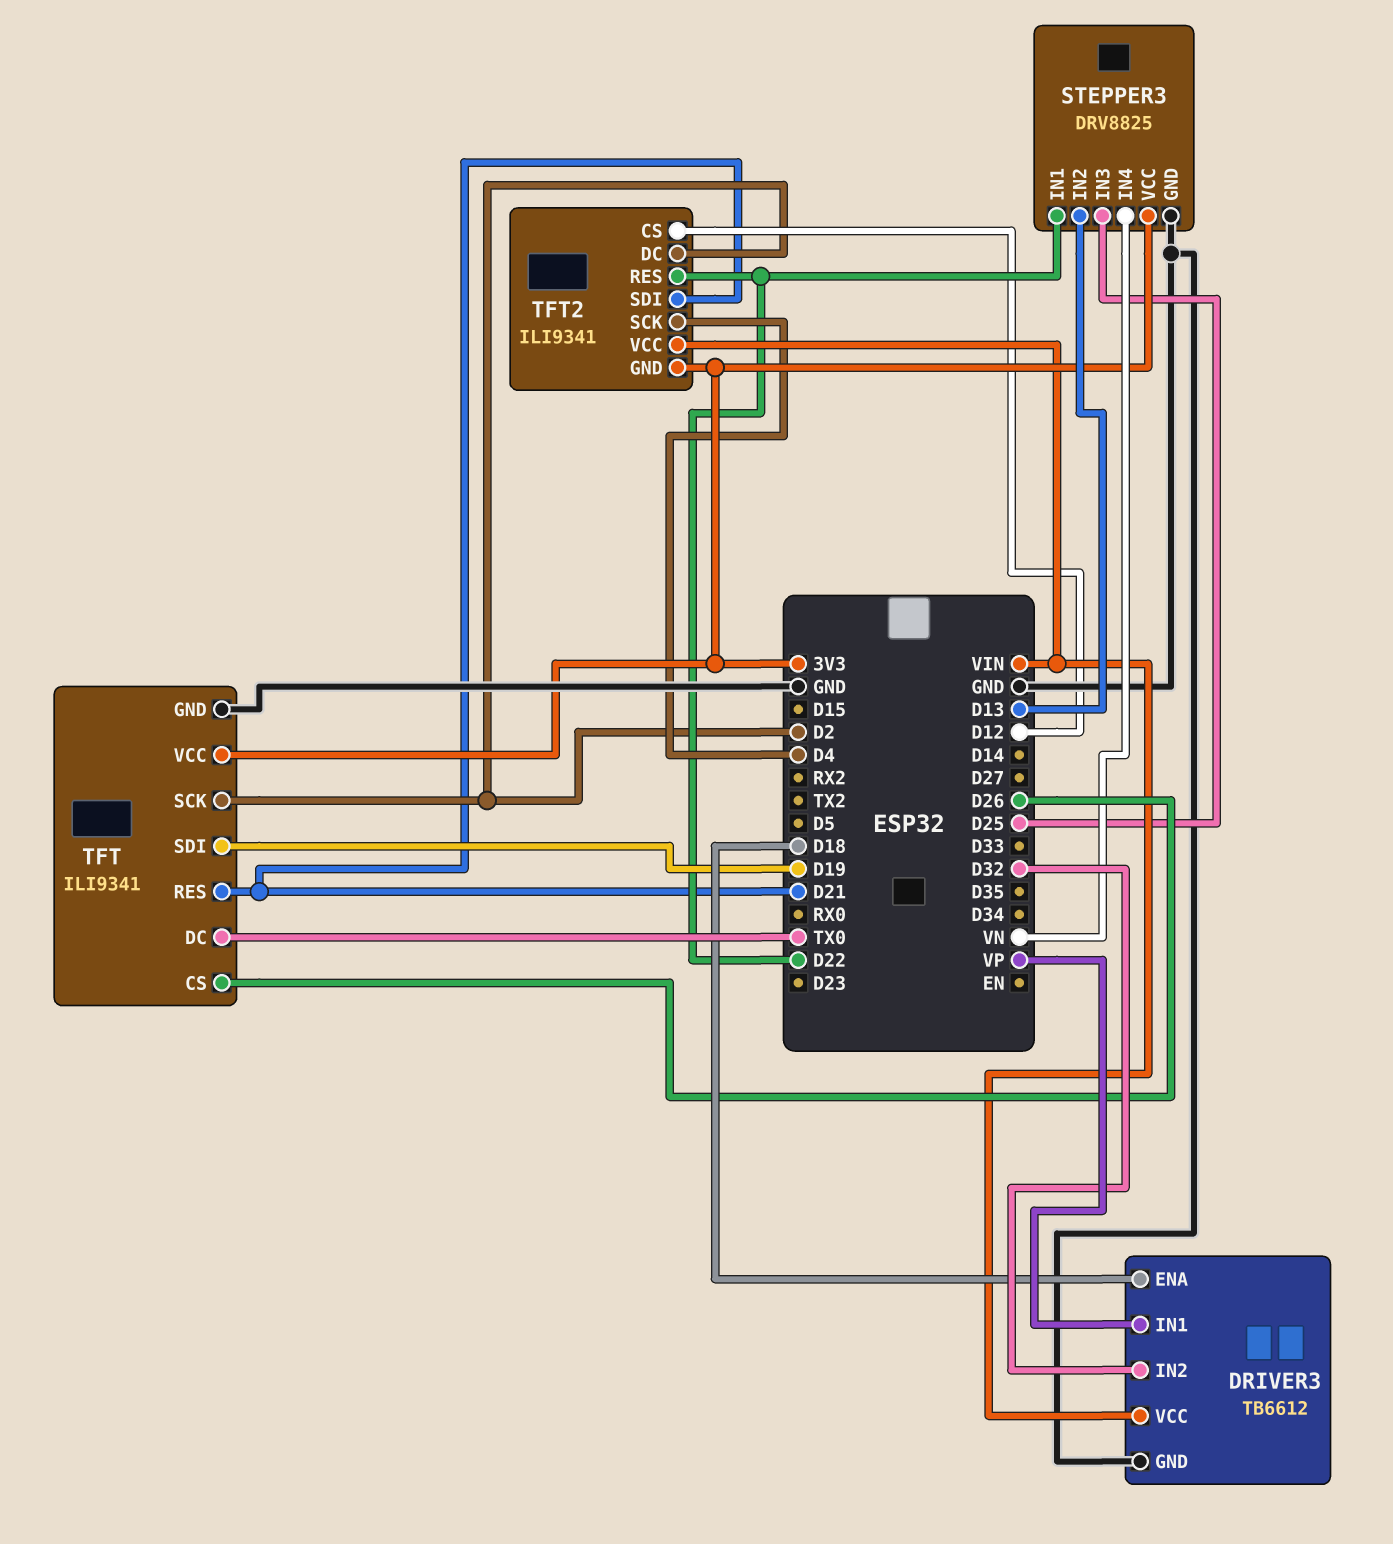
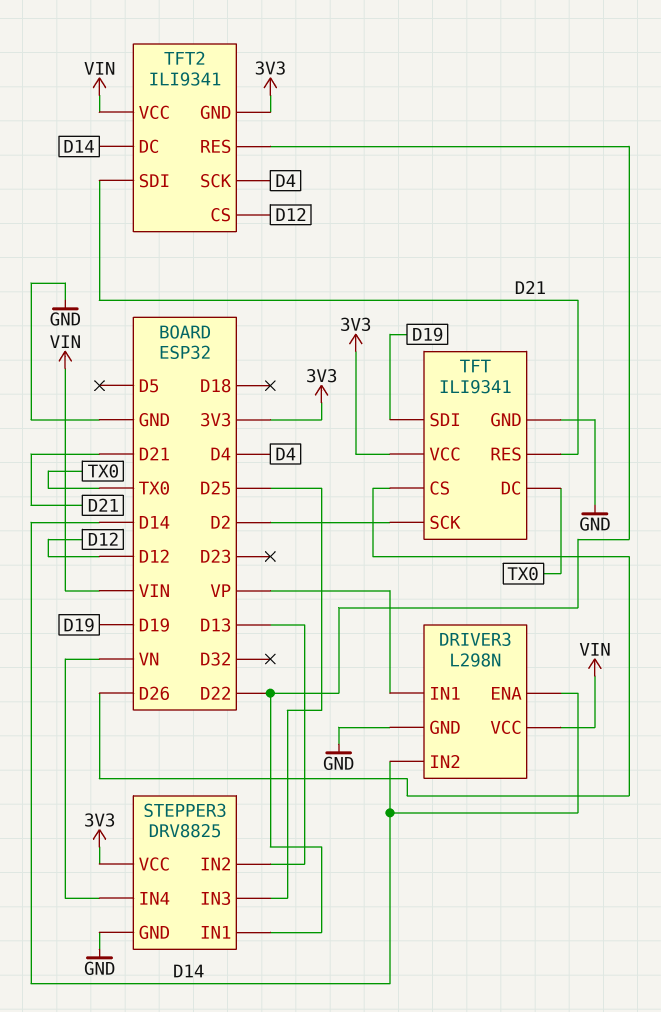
DRIVER3: TB6612 -> L298N
DRIVER3 pin ENA: D18 -> D14
DRIVER3 pin IN2: D32 -> D14
TFT2 pin DC: D2 -> D14

